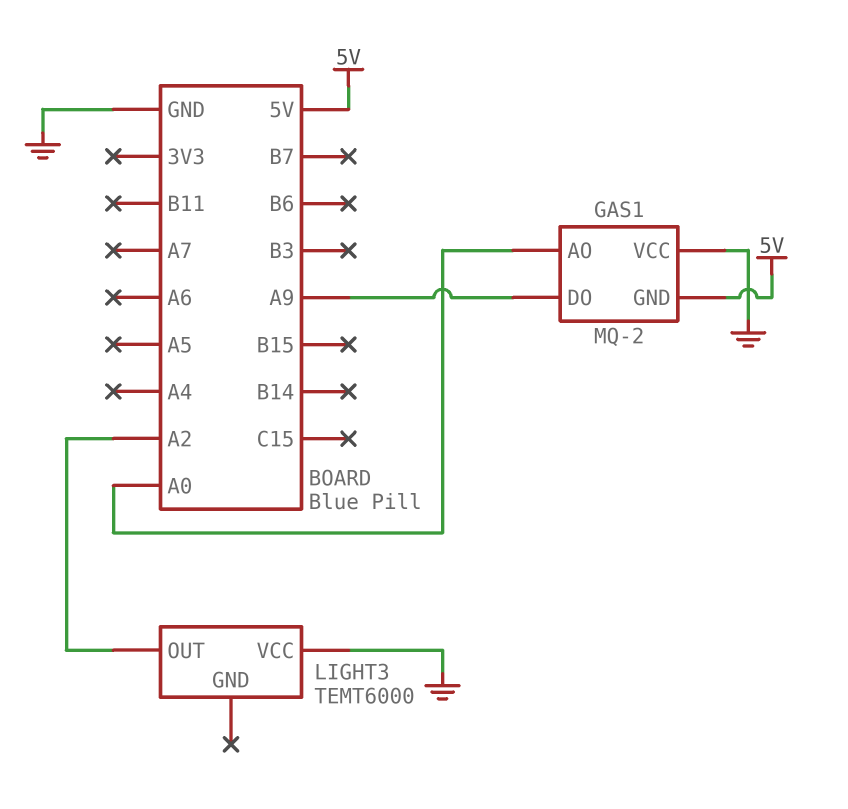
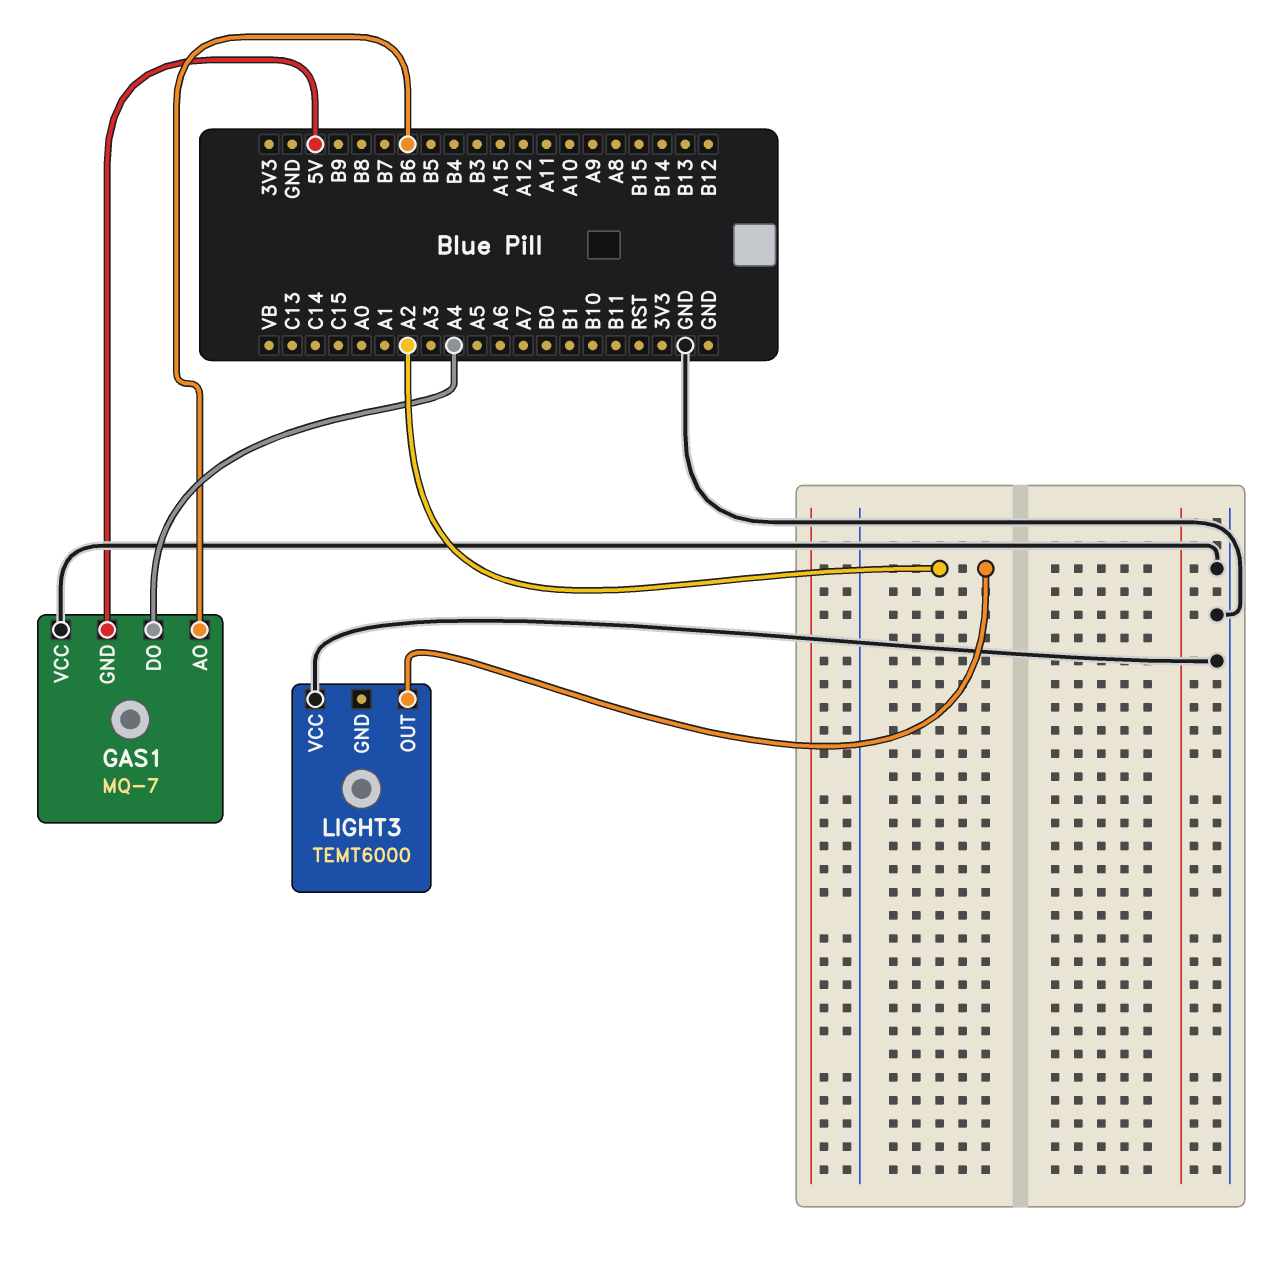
GAS1: MQ-2 -> MQ-7
GAS1 pin AO: A0 -> B6
GAS1 pin DO: A9 -> A4

